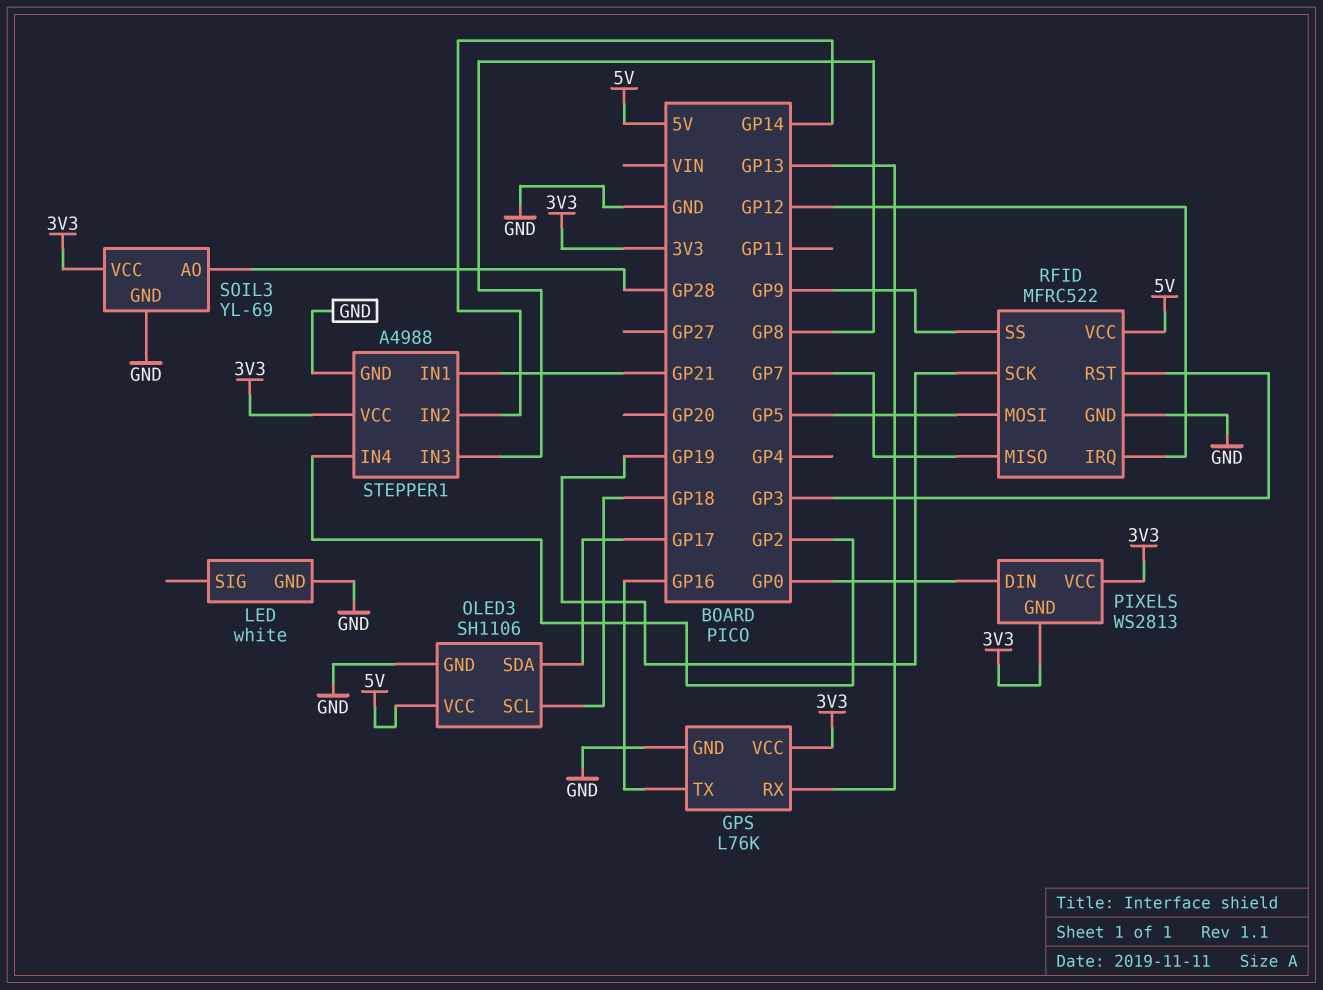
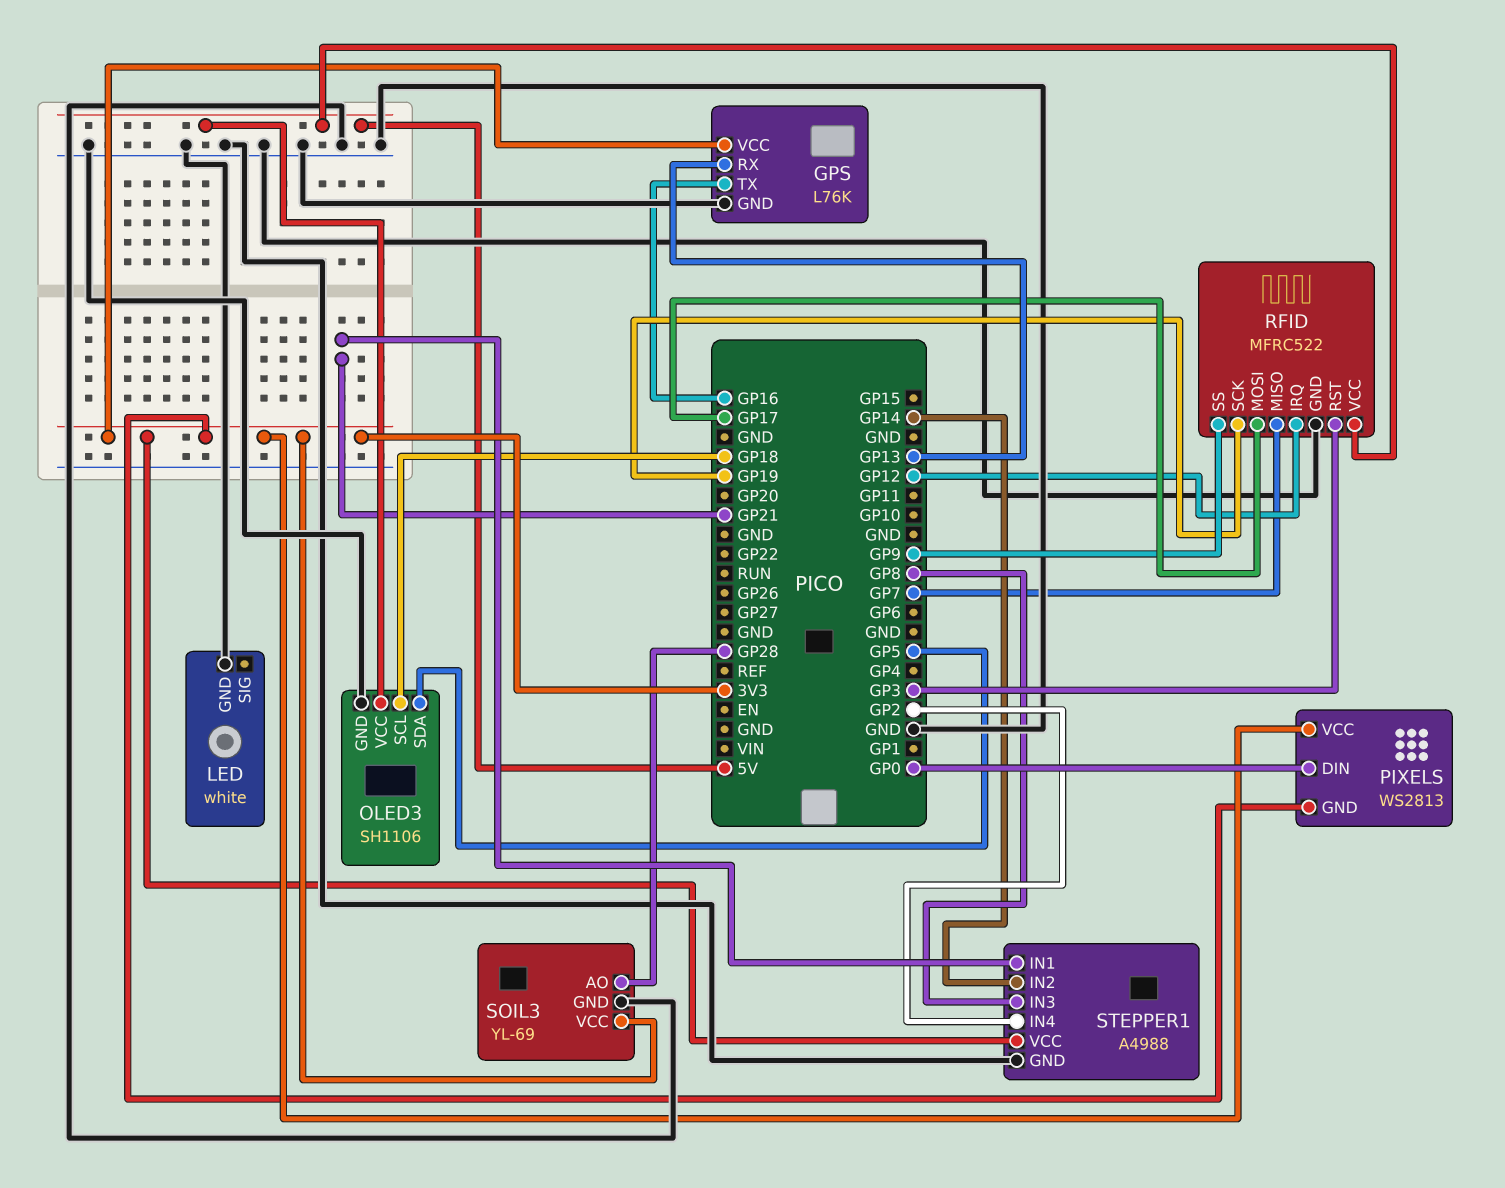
OLED3 pin SDA: GP17 -> GP5
RFID pin MOSI: GP5 -> GP17

